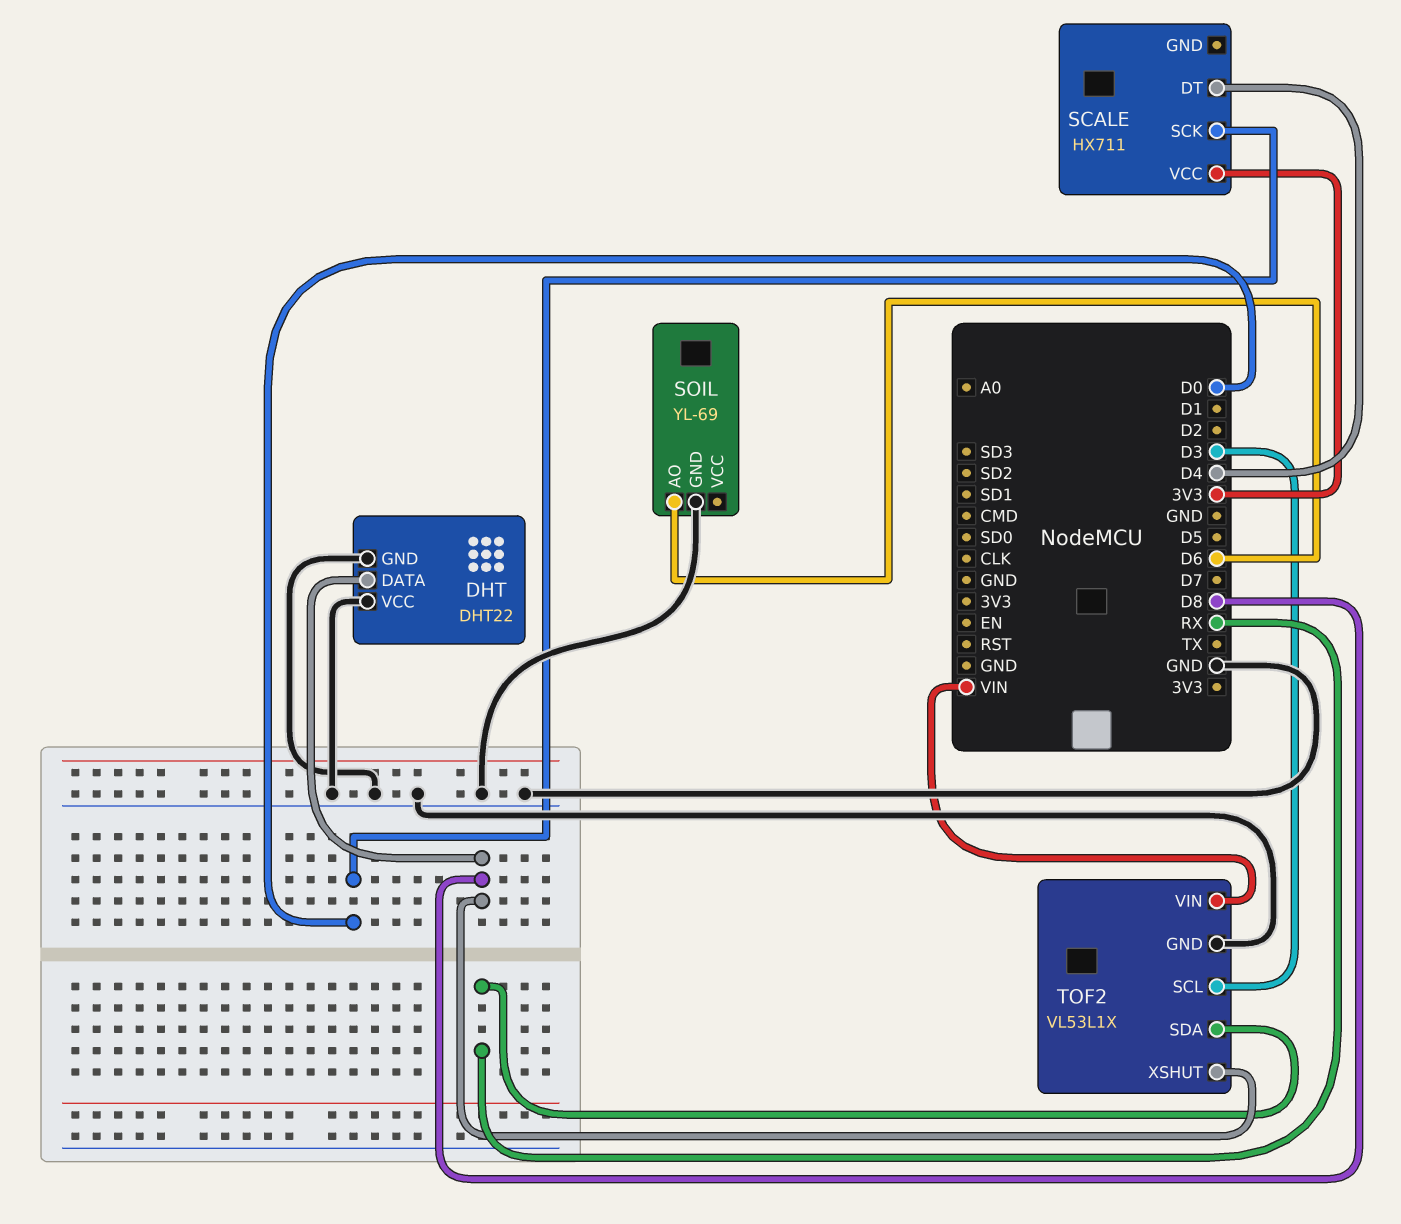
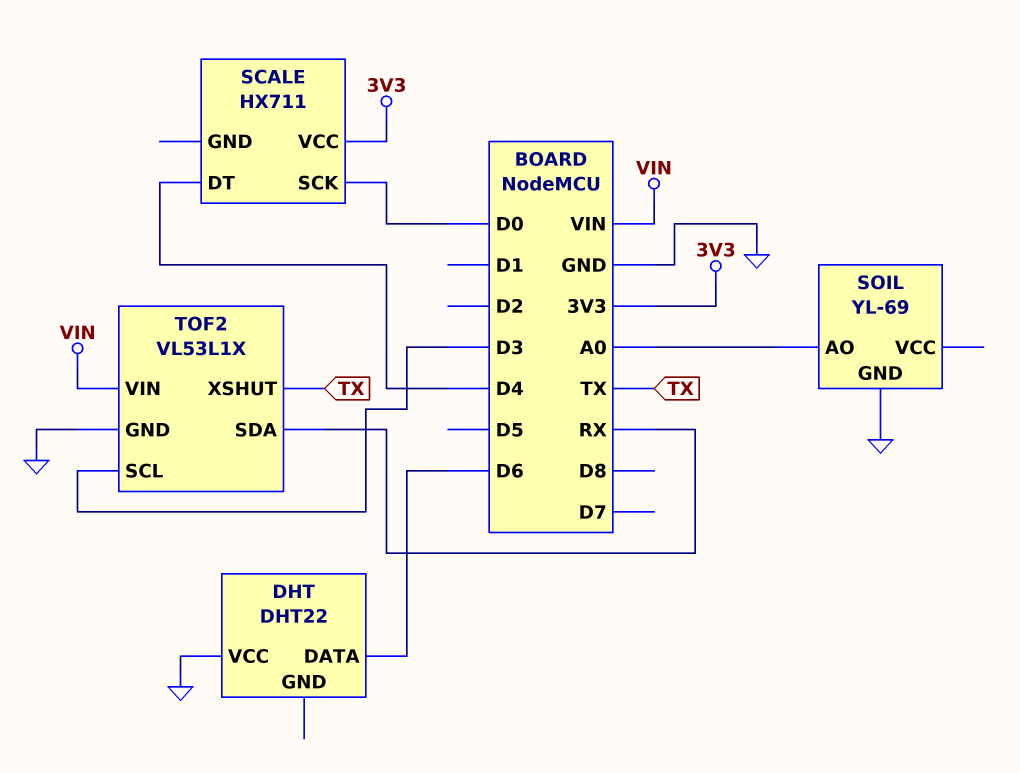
DHT pin DATA: D8 -> D6
DHT pin GND: GND -> none
SOIL pin AO: D6 -> A0
TOF2 pin XSHUT: D8 -> TX

